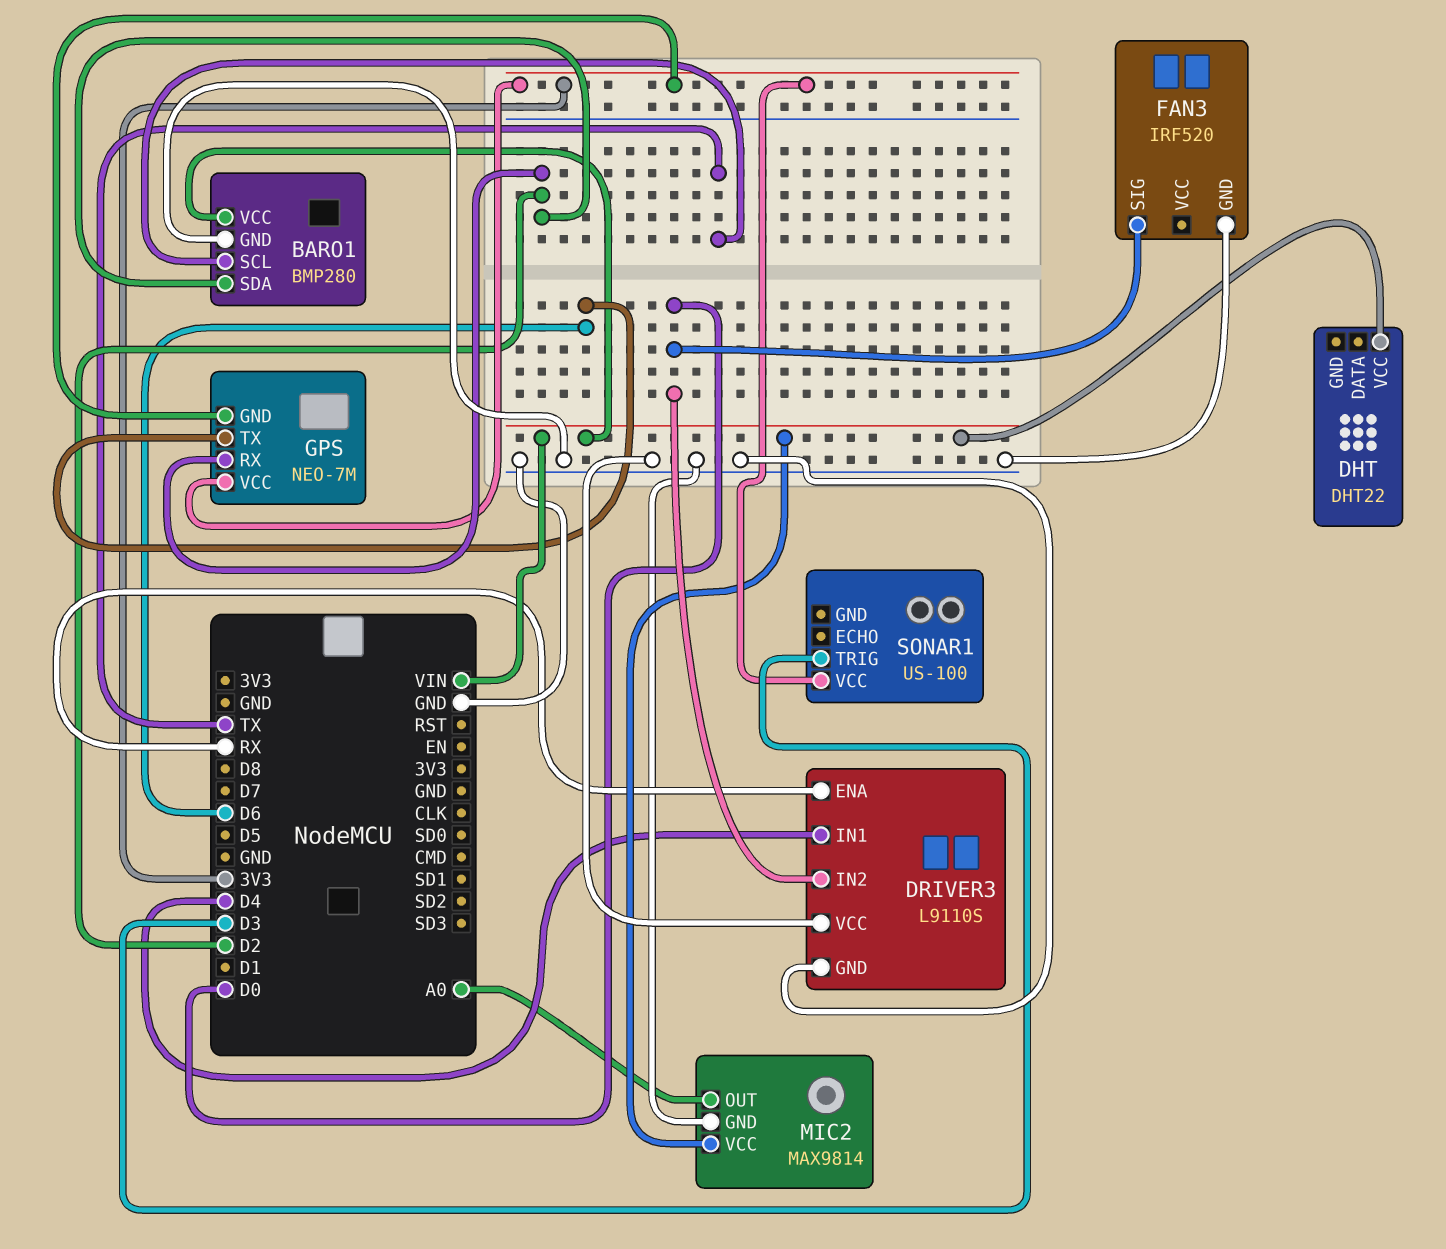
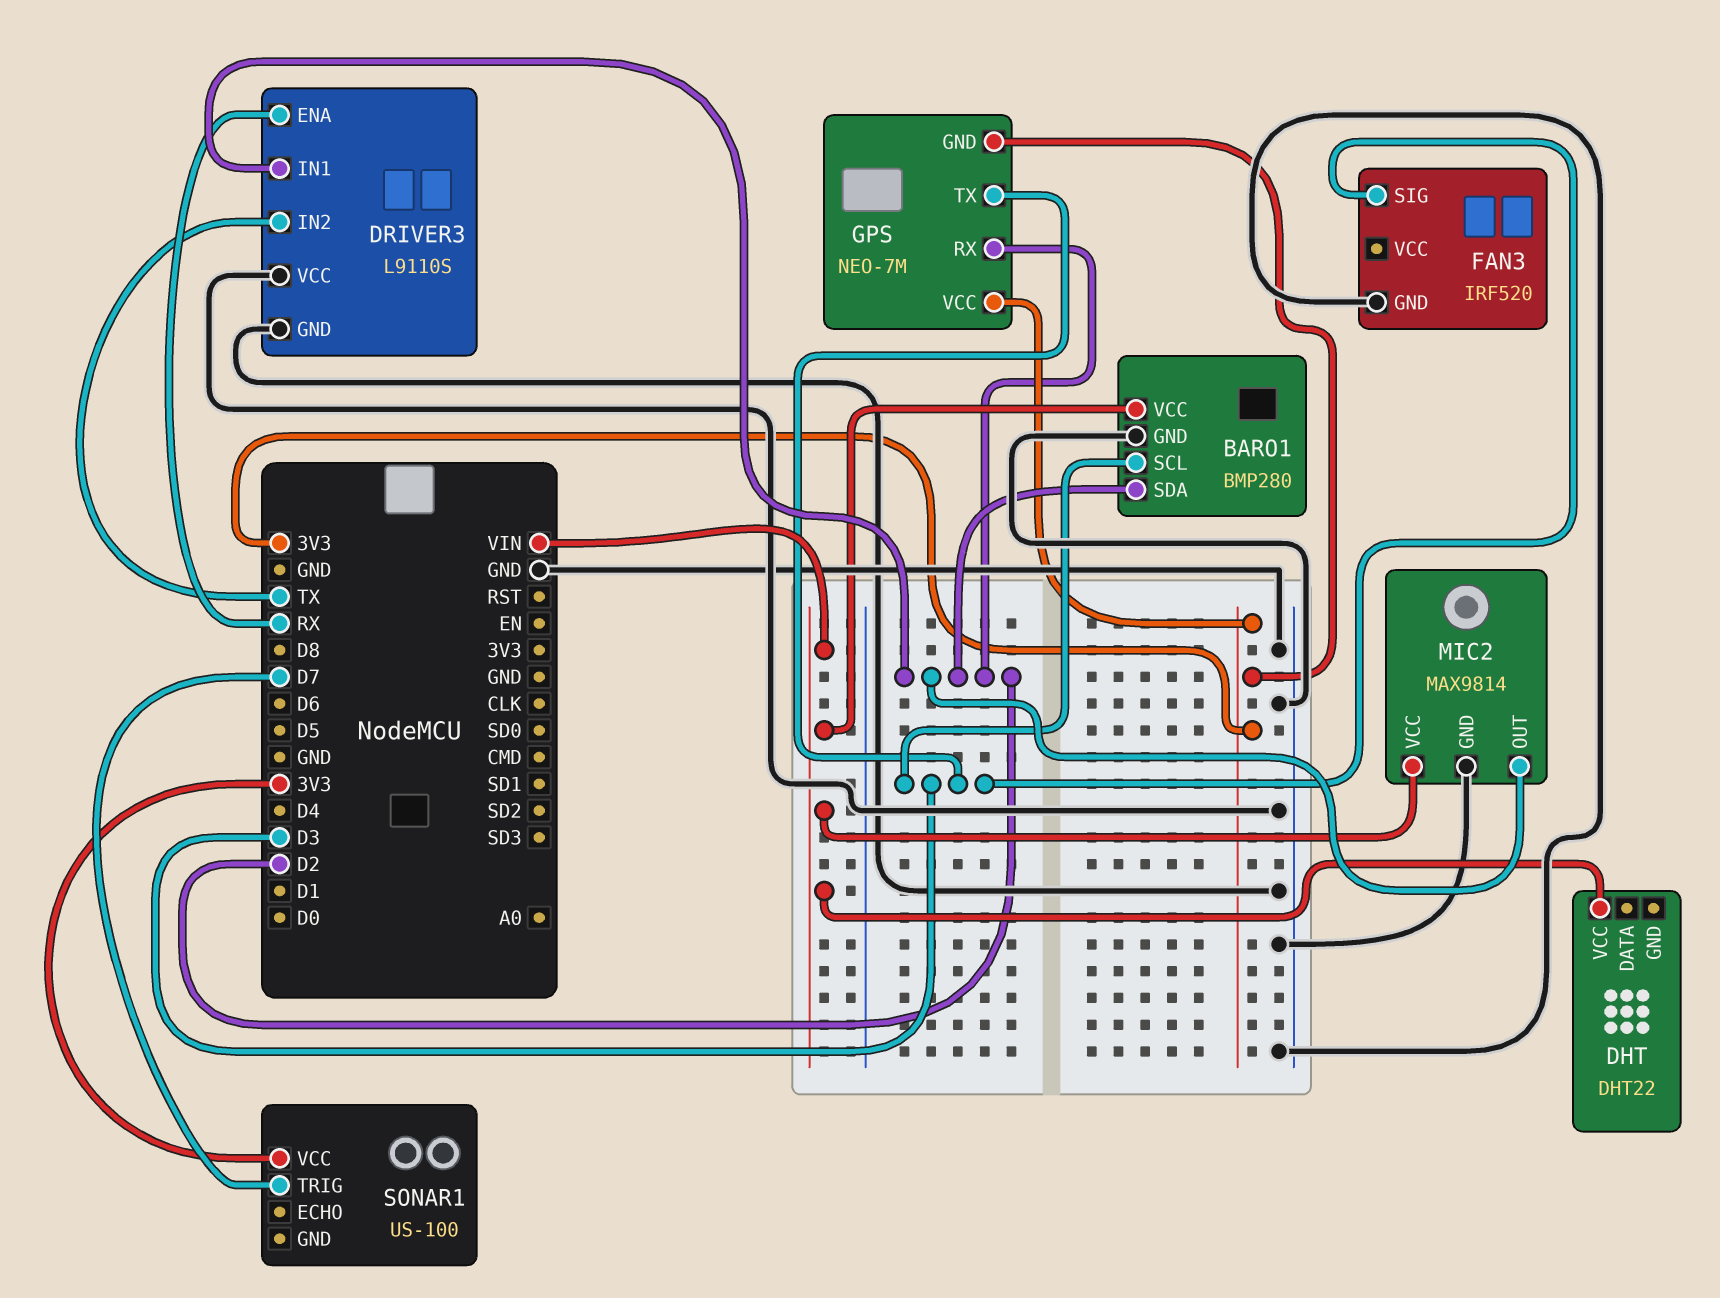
BARO1 pin SCL: TX -> D3
DRIVER3 pin IN1: D4 -> D2
DRIVER3 pin IN2: D0 -> TX
FAN3 pin SIG: D0 -> D3
GPS pin TX: D6 -> D3
MIC2 pin OUT: A0 -> D2
SONAR1 pin TRIG: D3 -> D7

